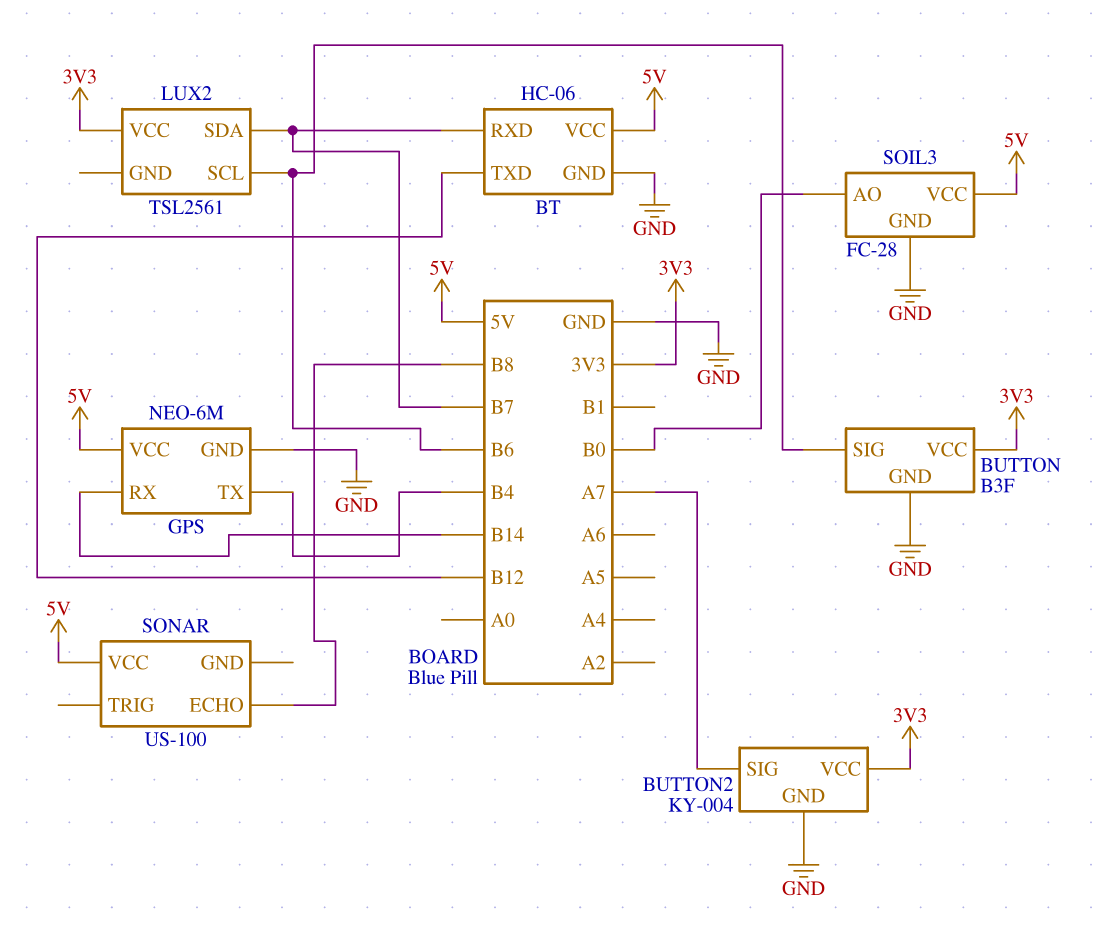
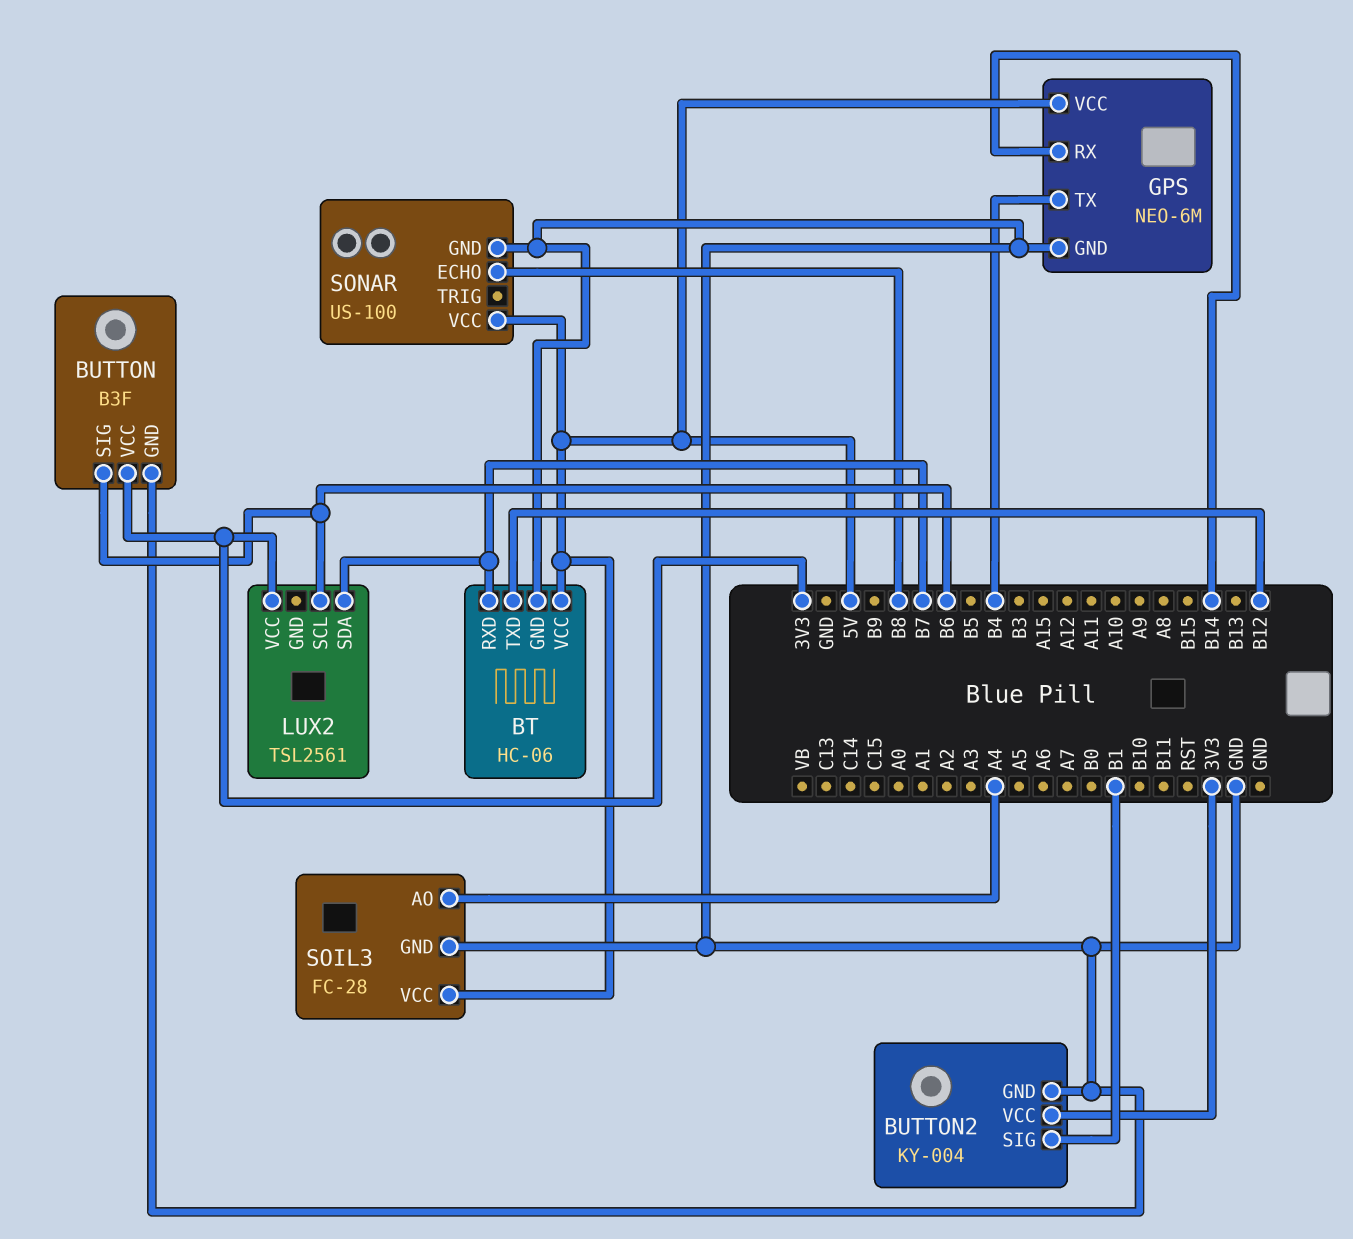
BUTTON2 pin SIG: A7 -> B1
SOIL3 pin AO: B0 -> A4
SONAR pin GND: none -> GND

